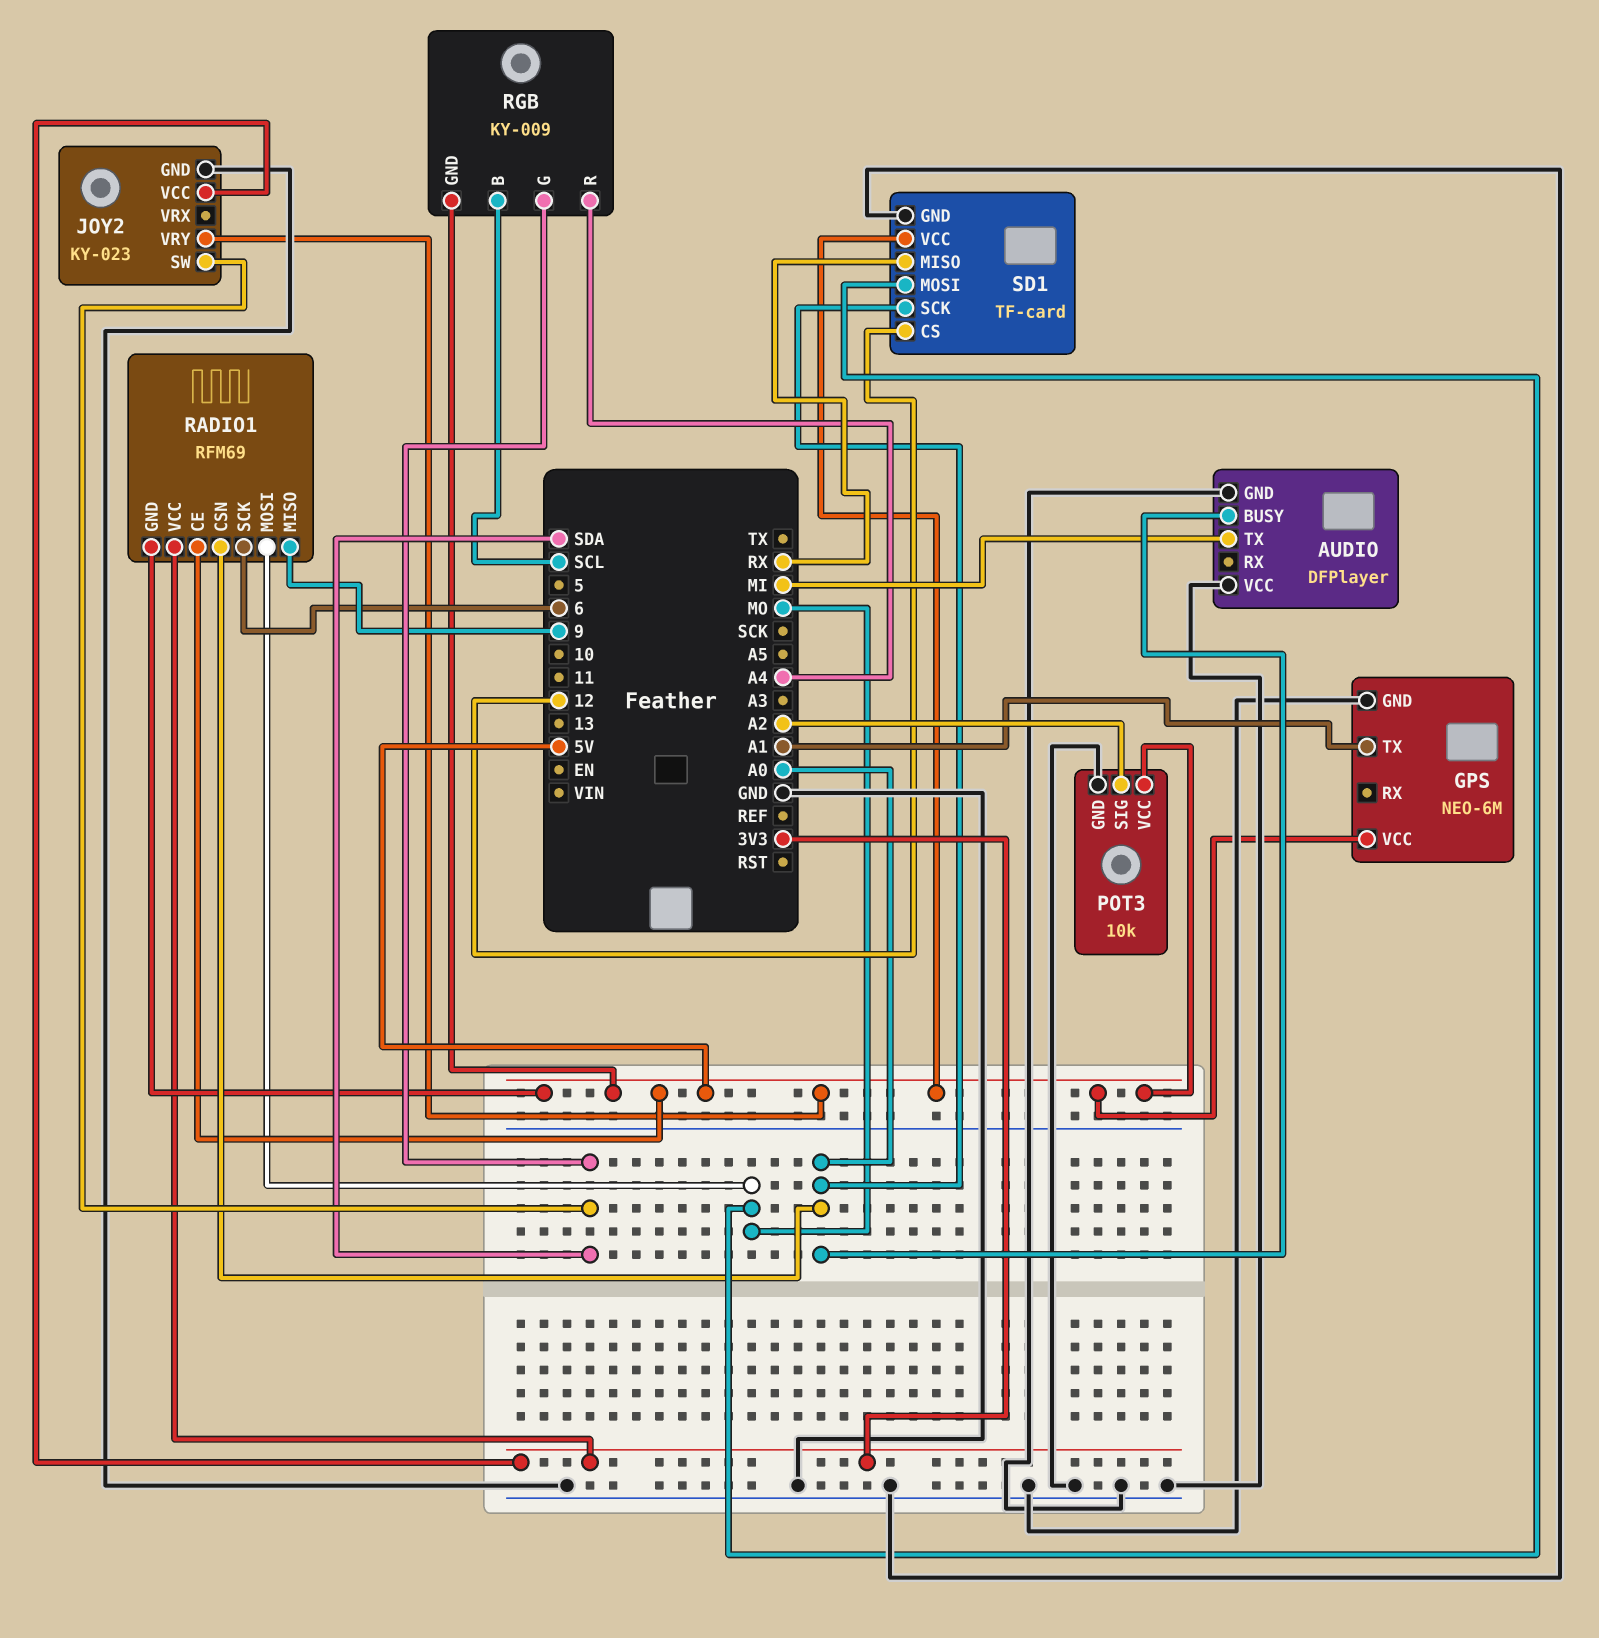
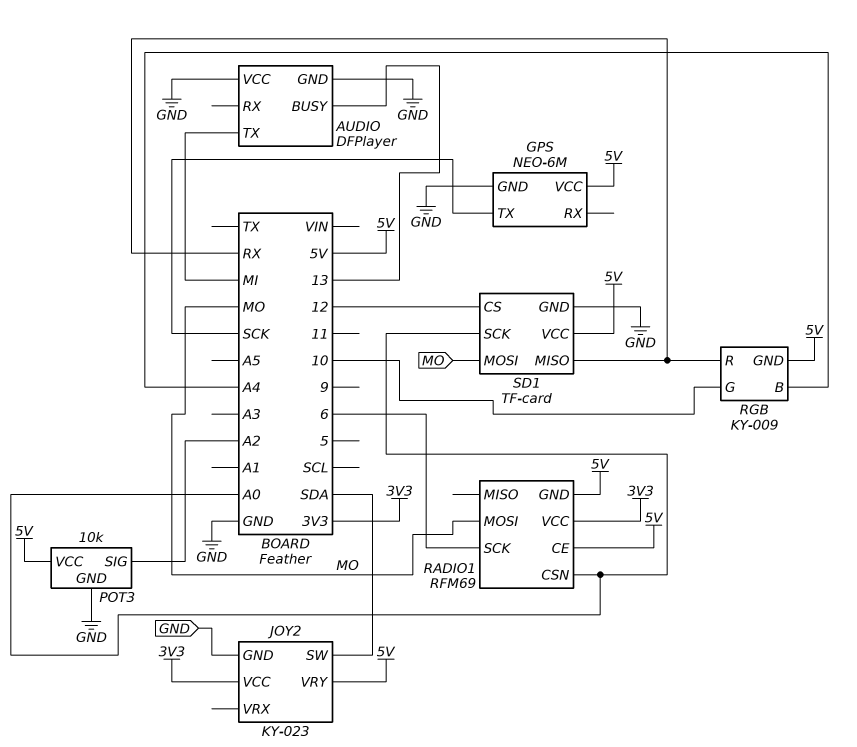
AUDIO pin BUSY: A0 -> 13
GPS pin TX: A1 -> SCK
RADIO1 pin MISO: 9 -> none
RGB pin B: SCL -> A4
RGB pin G: SDA -> 10
RGB pin R: A4 -> RX

